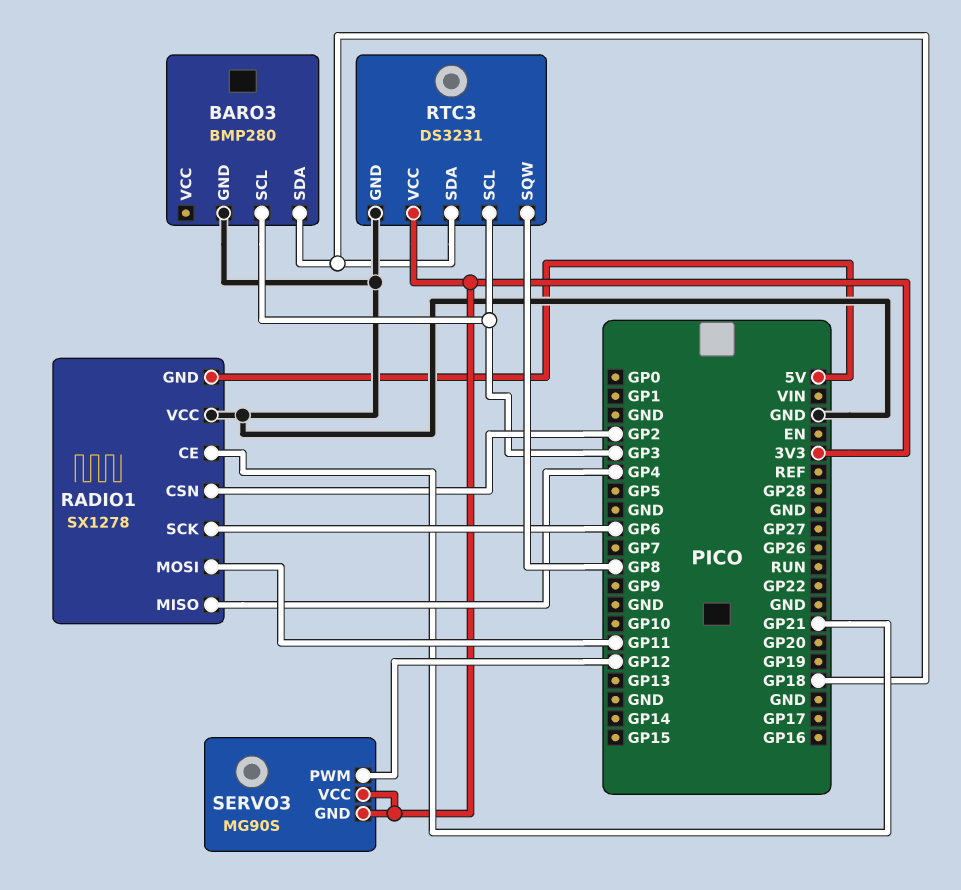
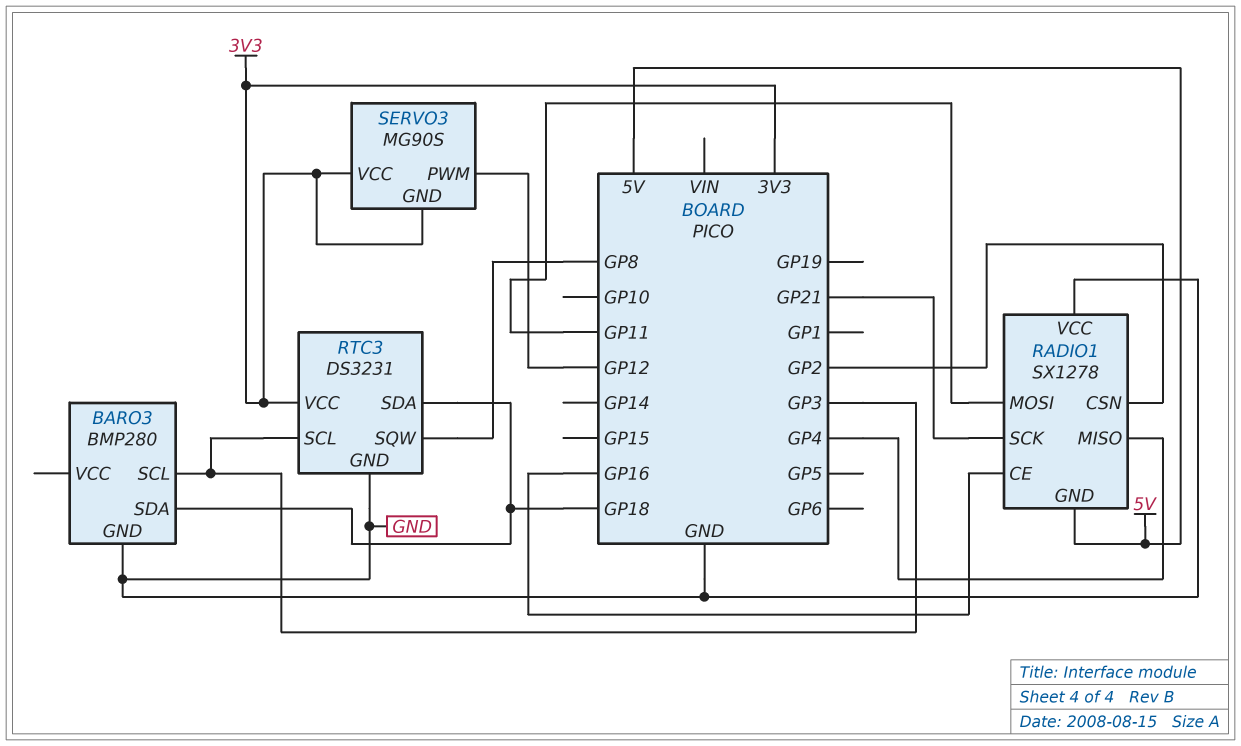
RADIO1 pin CE: GP21 -> GP16
RADIO1 pin SCK: GP6 -> GP21

